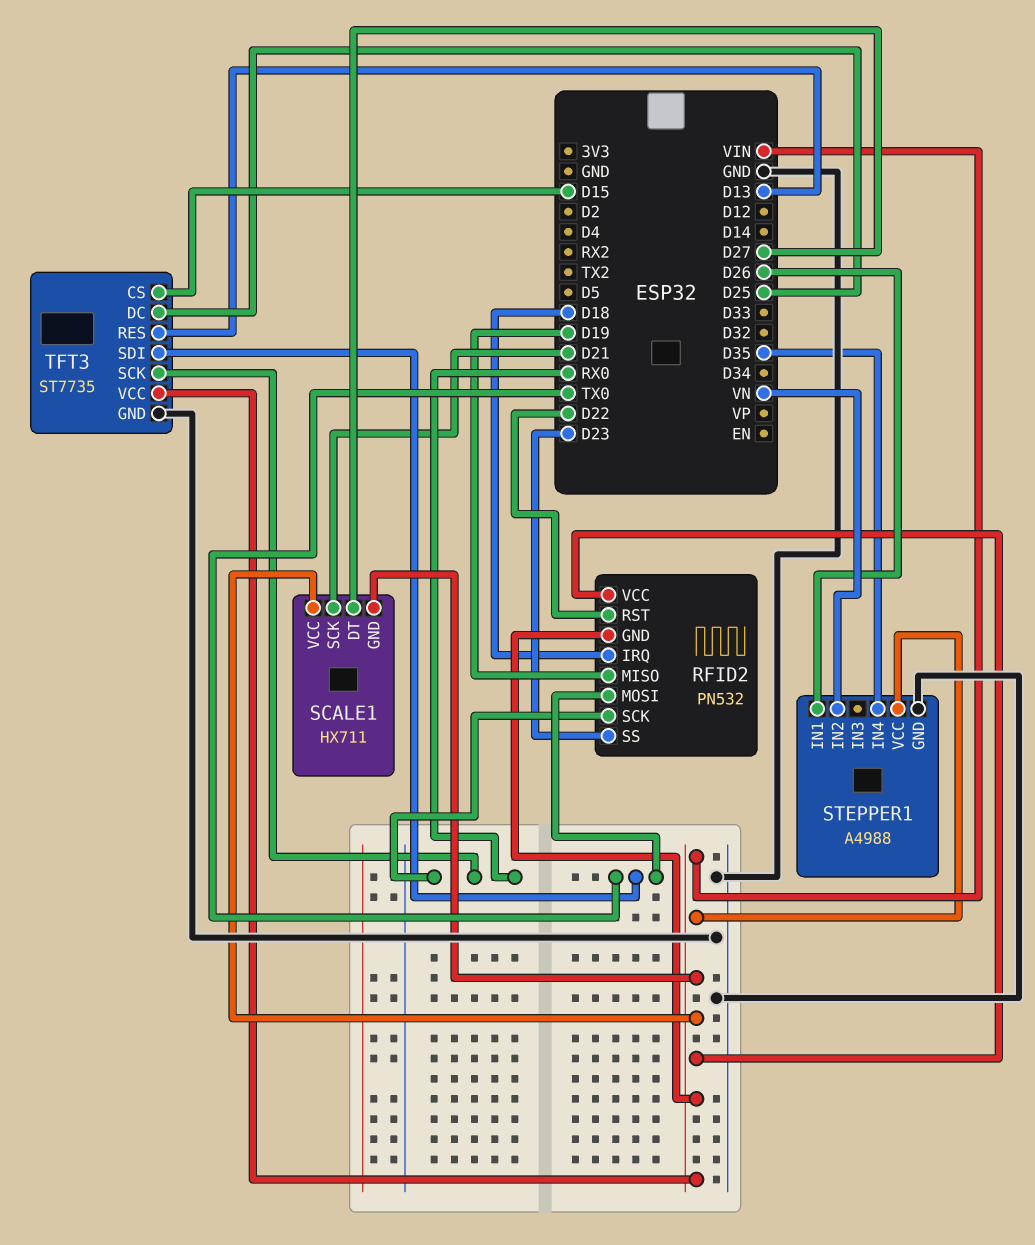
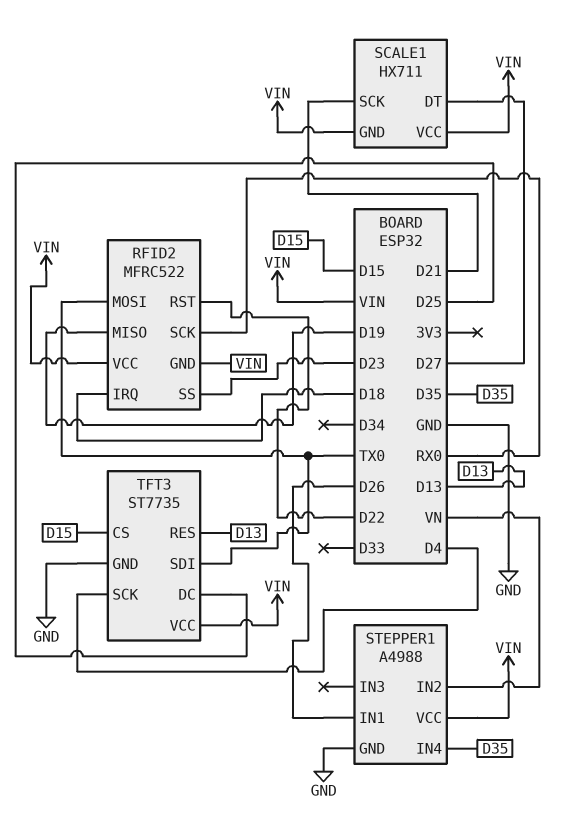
RFID2: PN532 -> MFRC522
TFT3 pin SCK: RX0 -> D4

